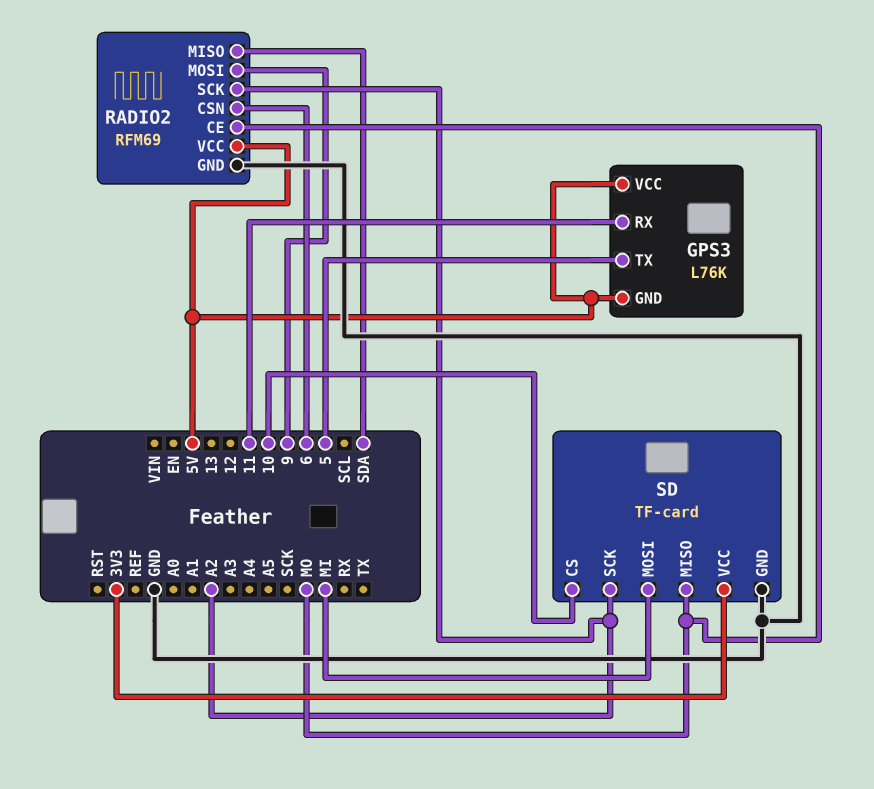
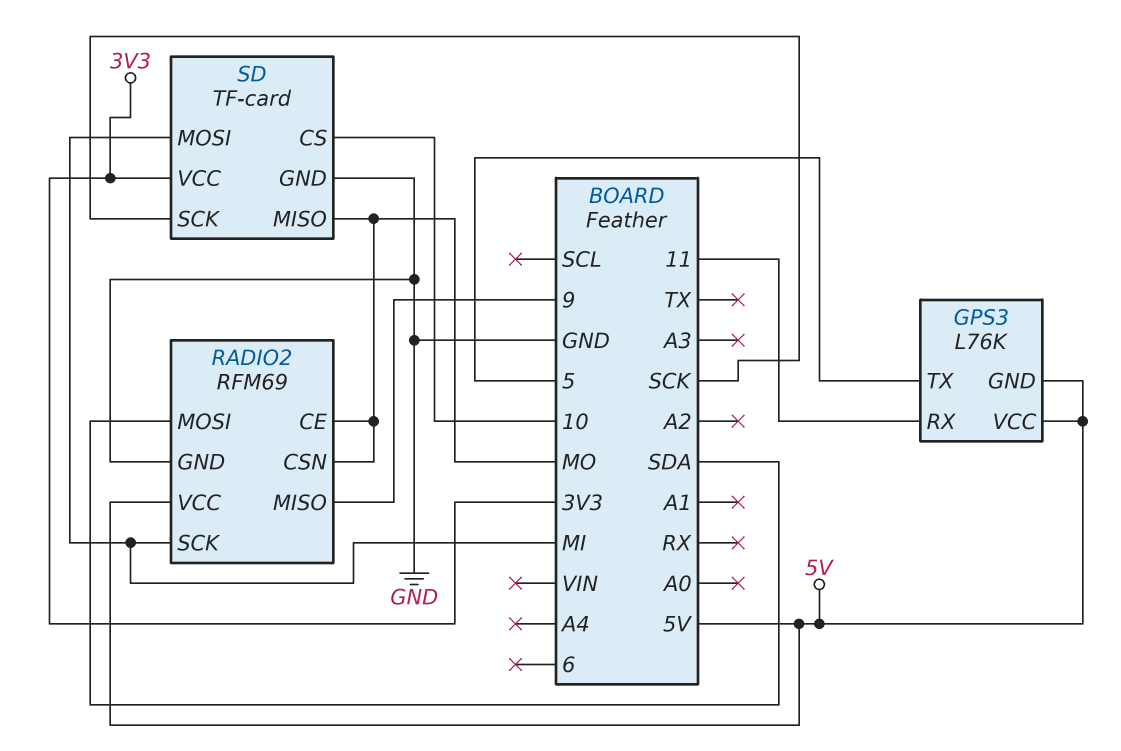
RADIO2 pin CSN: 6 -> MO
RADIO2 pin MISO: SDA -> 9
RADIO2 pin MOSI: 9 -> SDA
RADIO2 pin SCK: A2 -> MI
SD pin SCK: A2 -> SCK

